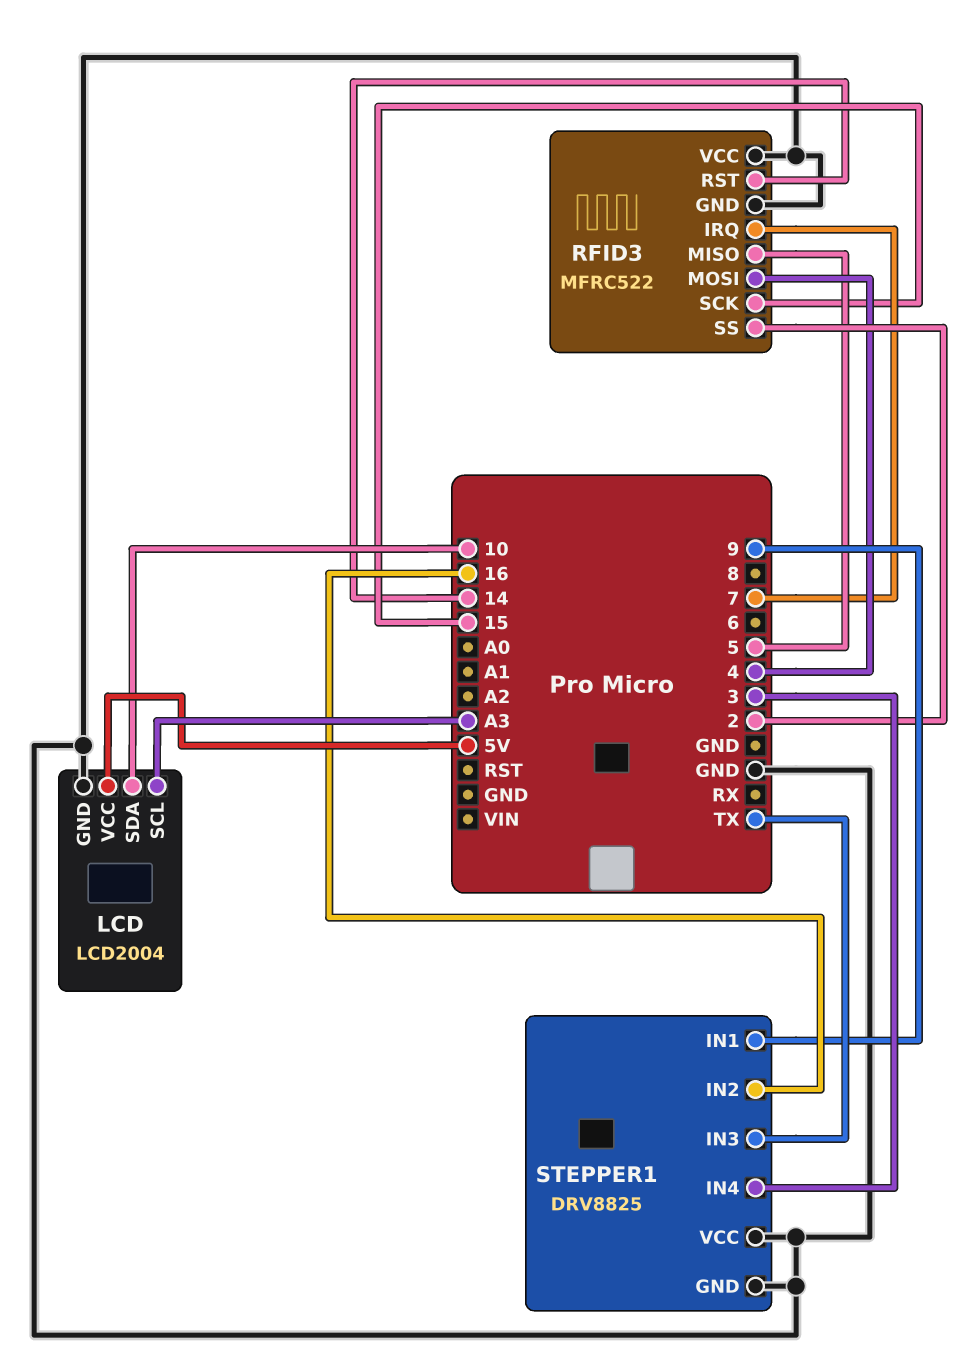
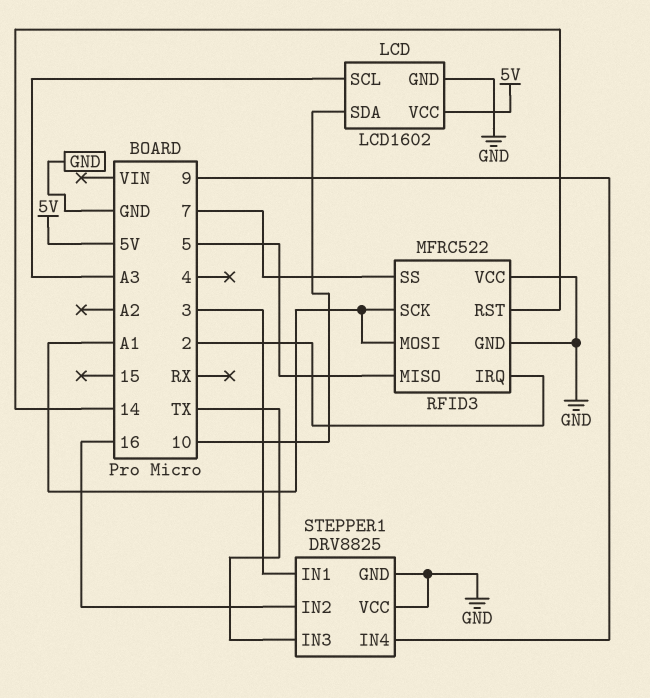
LCD: LCD2004 -> LCD1602
RFID3 pin IRQ: 7 -> 2
RFID3 pin MOSI: 4 -> A1
RFID3 pin SCK: 15 -> A1
RFID3 pin SS: 2 -> 7
STEPPER1 pin IN1: 9 -> 3
STEPPER1 pin IN4: 3 -> 9

